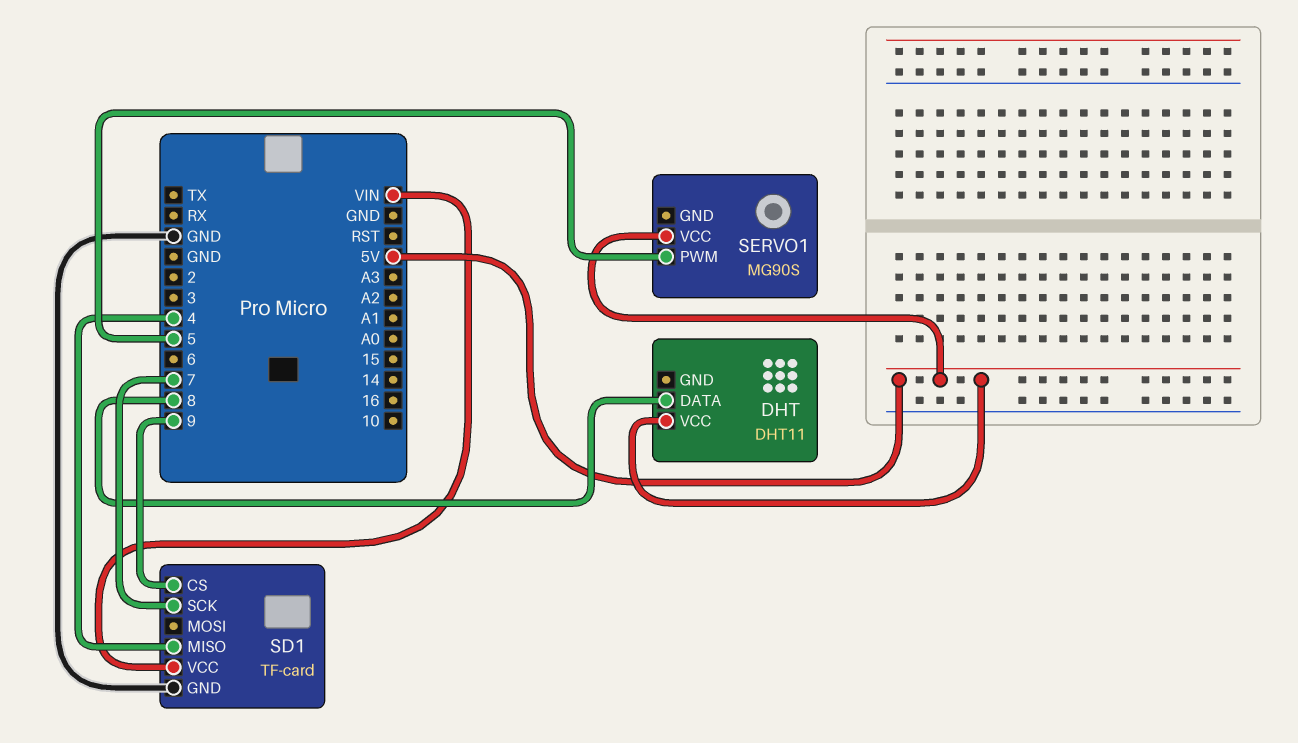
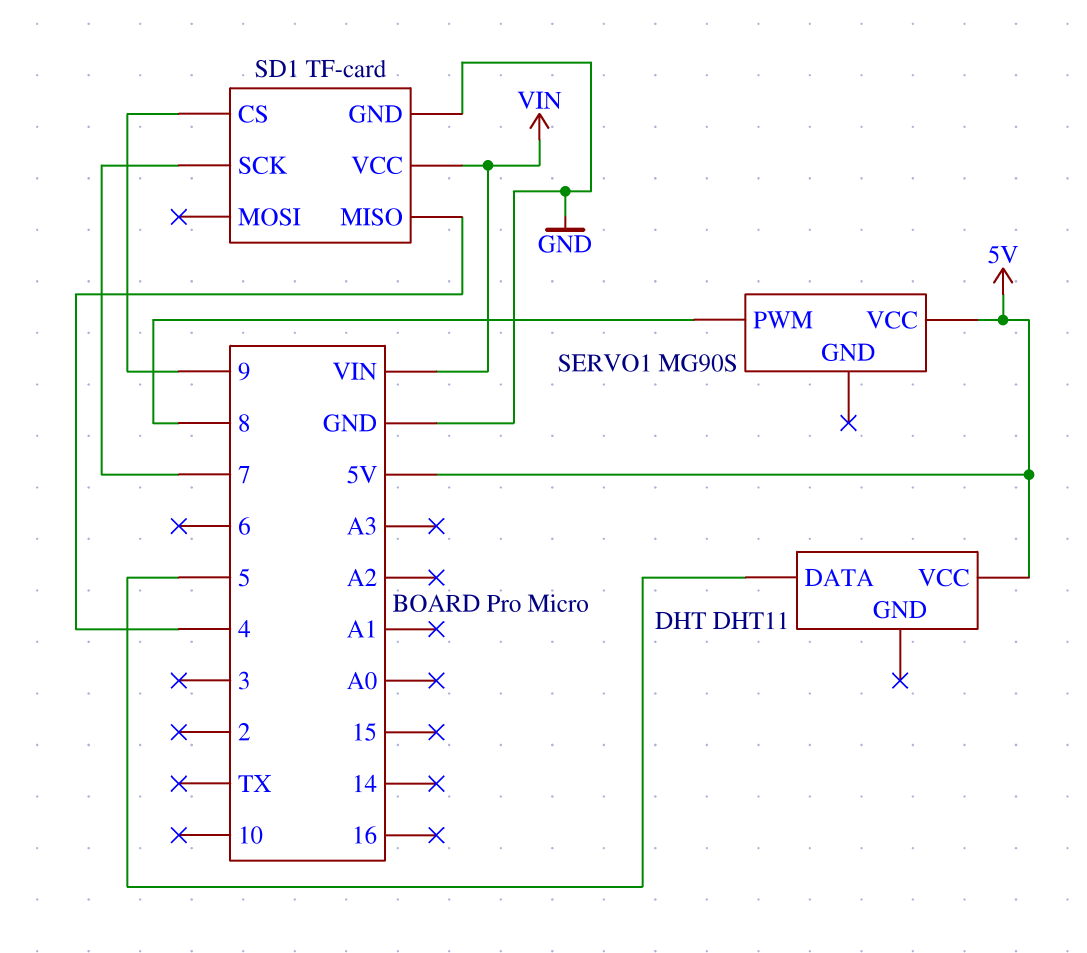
DHT pin DATA: 8 -> 5
SERVO1 pin PWM: 5 -> 8

